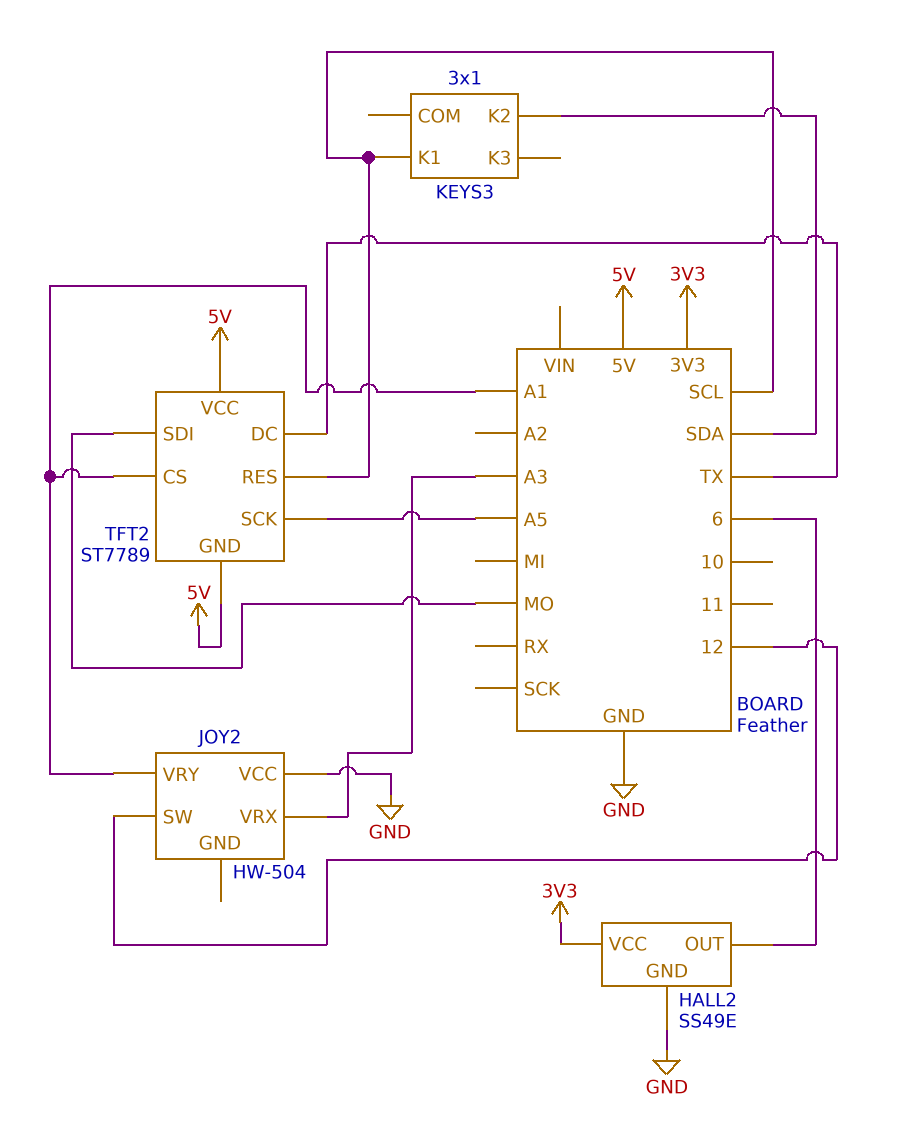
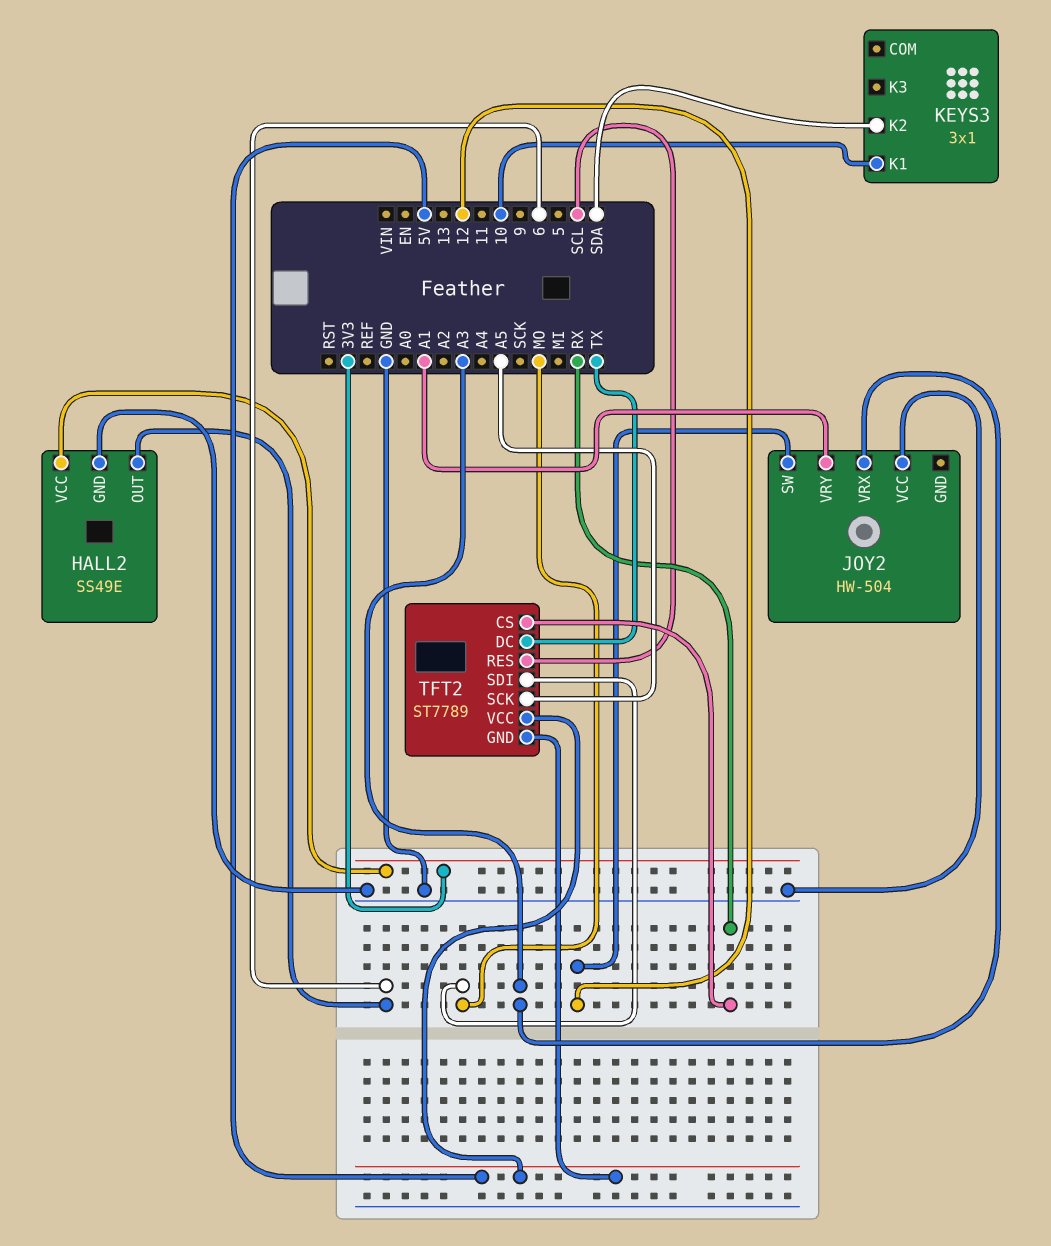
KEYS3 pin K1: SCL -> 10
TFT2 pin CS: A1 -> RX

